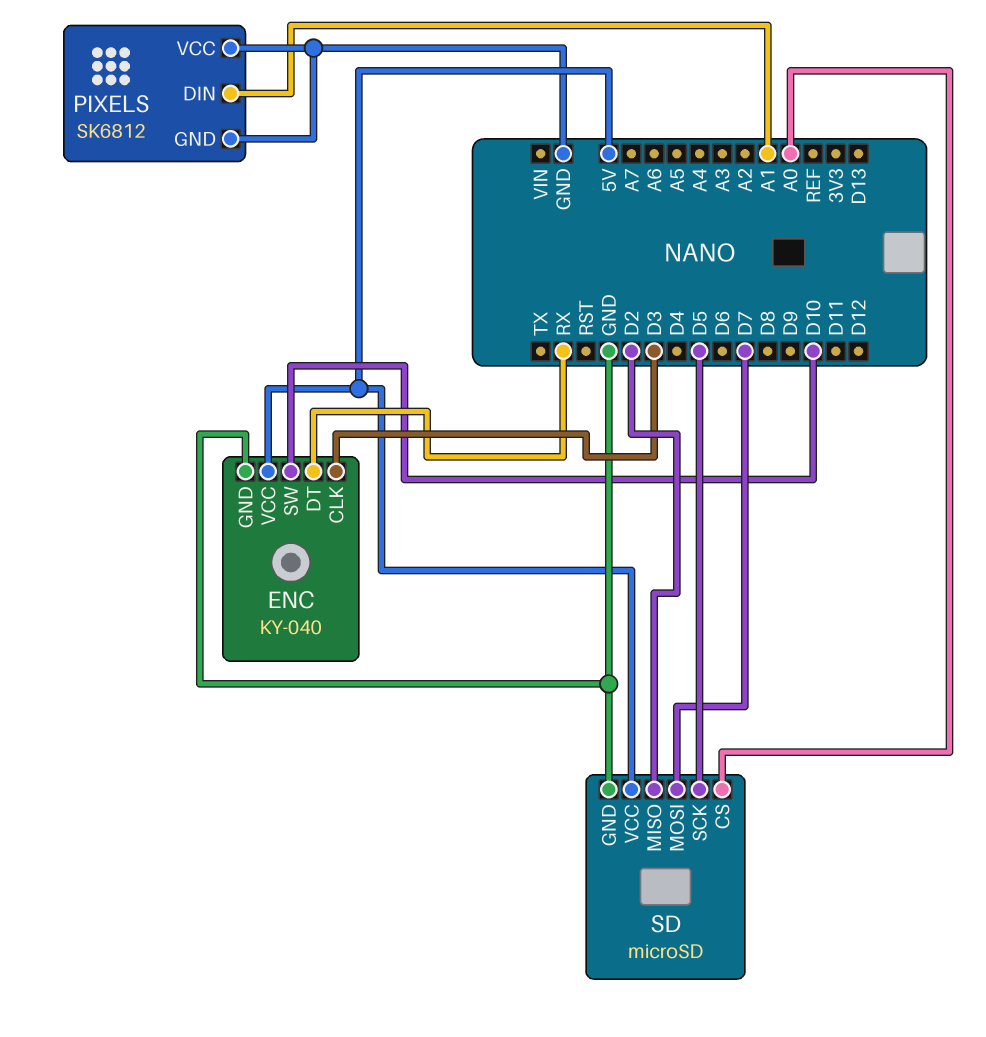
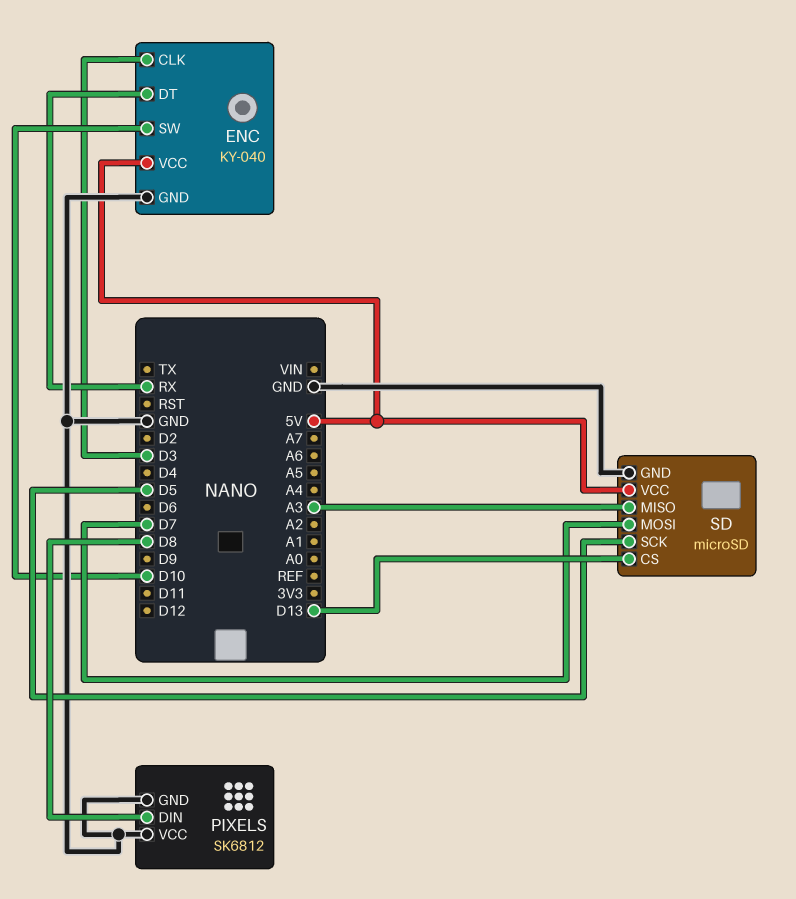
PIXELS pin DIN: A1 -> D8
SD pin CS: A0 -> D13
SD pin MISO: D2 -> A3

